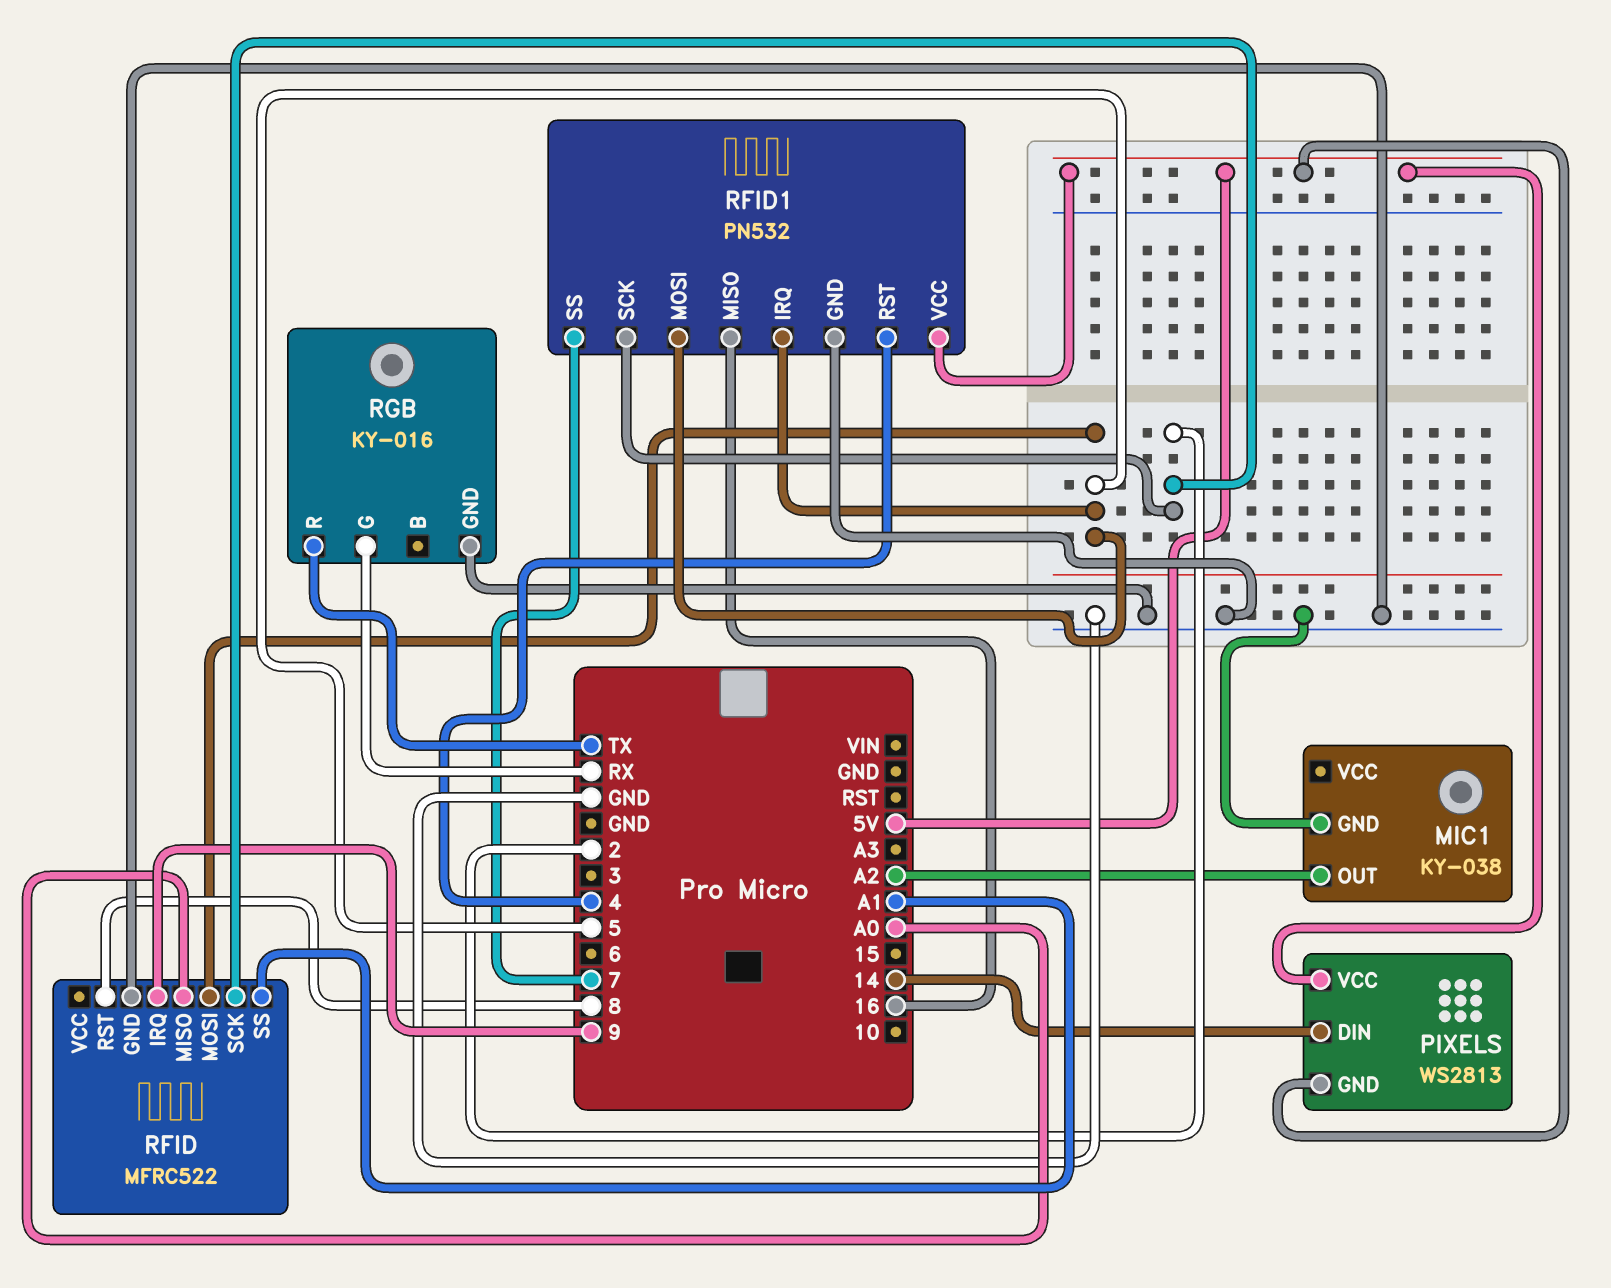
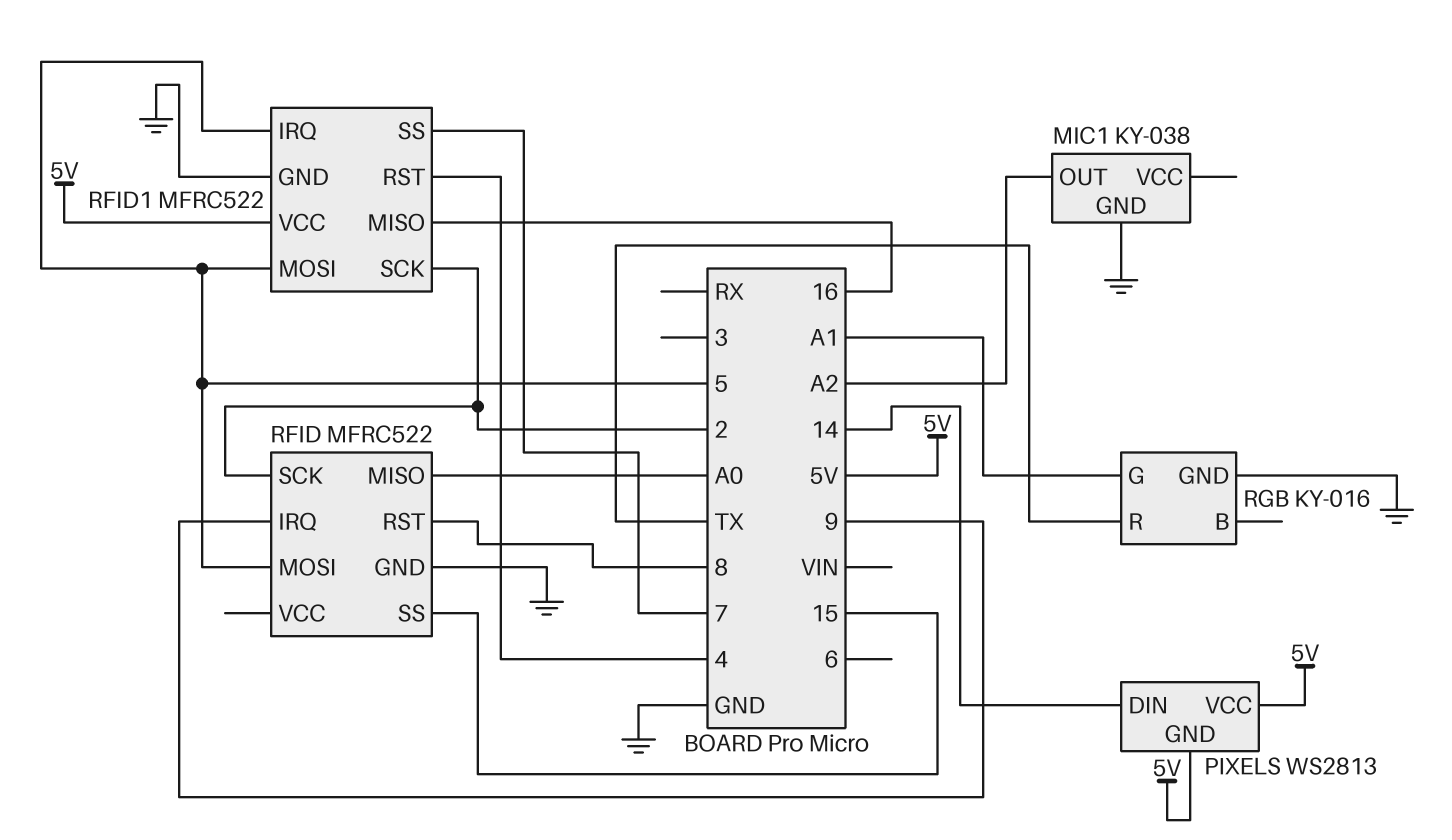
RFID pin SS: A1 -> 15
RFID1: PN532 -> MFRC522
RGB pin G: RX -> A1

